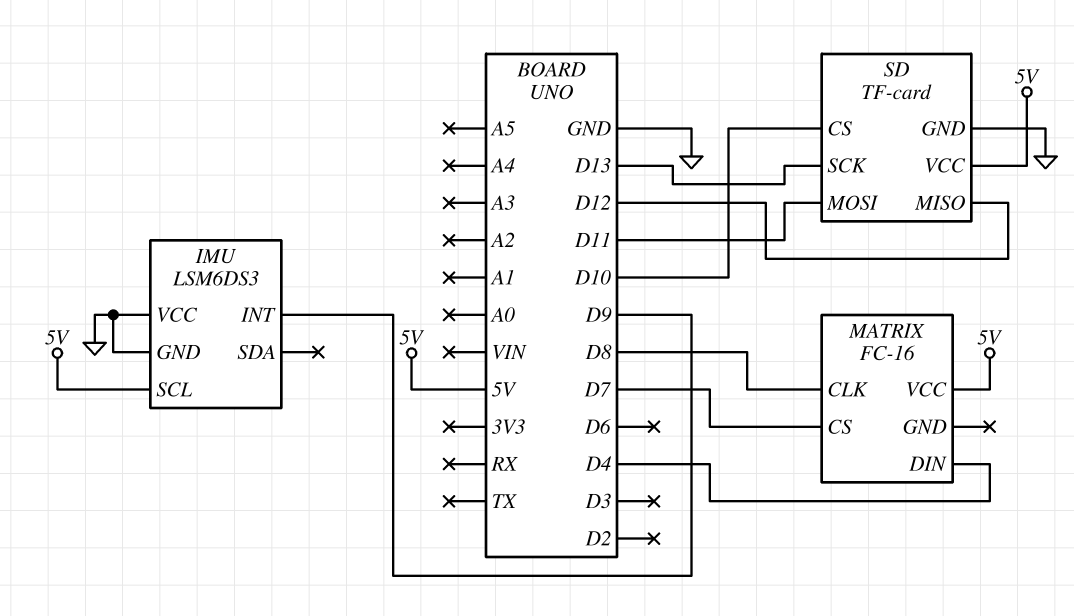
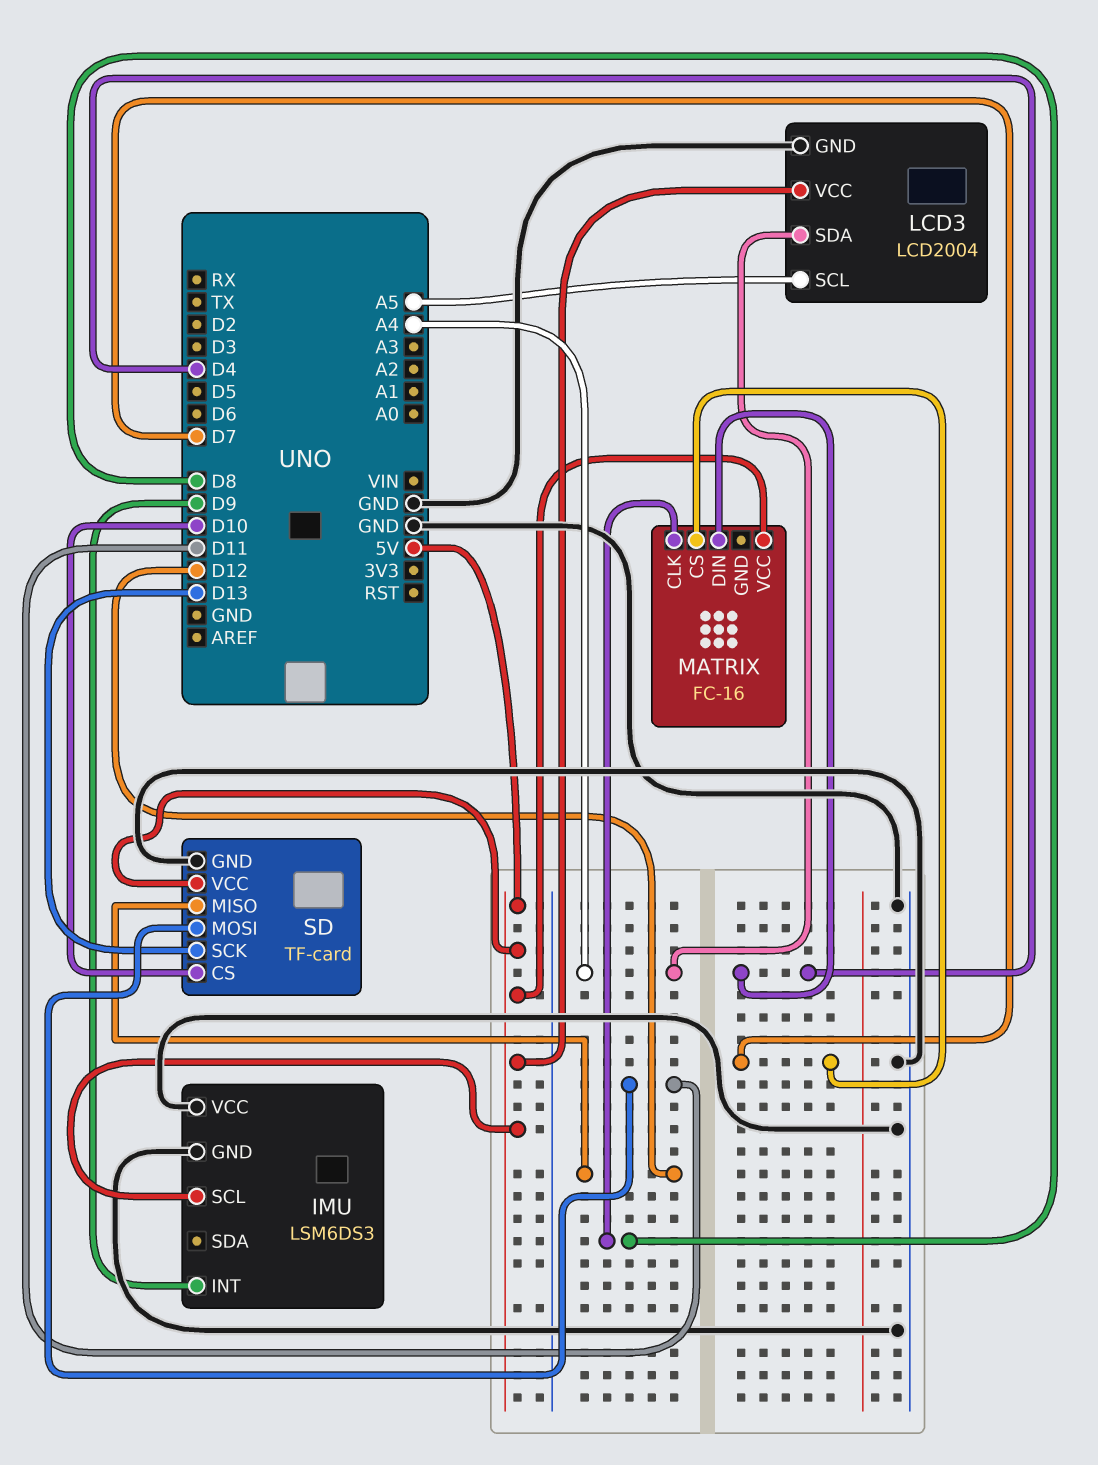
LCD3: none -> LCD2004
LCD3 pin GND: none -> GND
LCD3 pin SCL: none -> A5
LCD3 pin SDA: none -> A4
LCD3 pin VCC: none -> 5V

